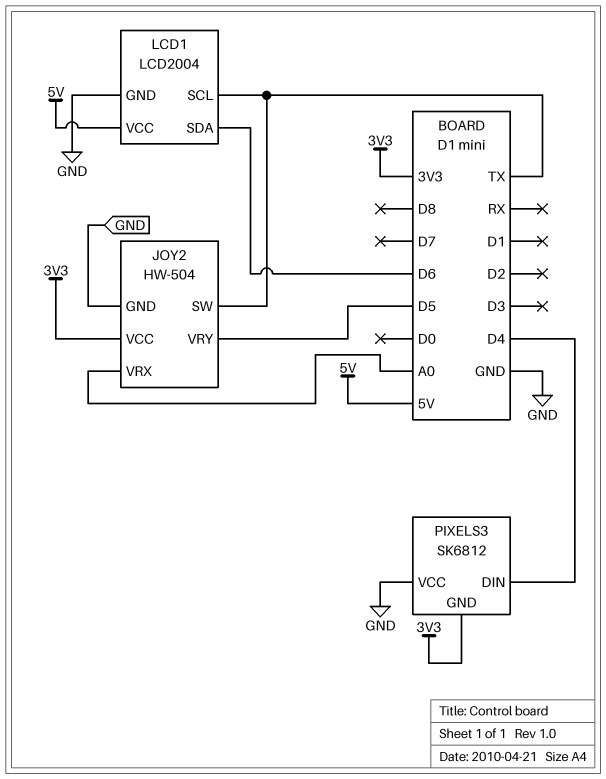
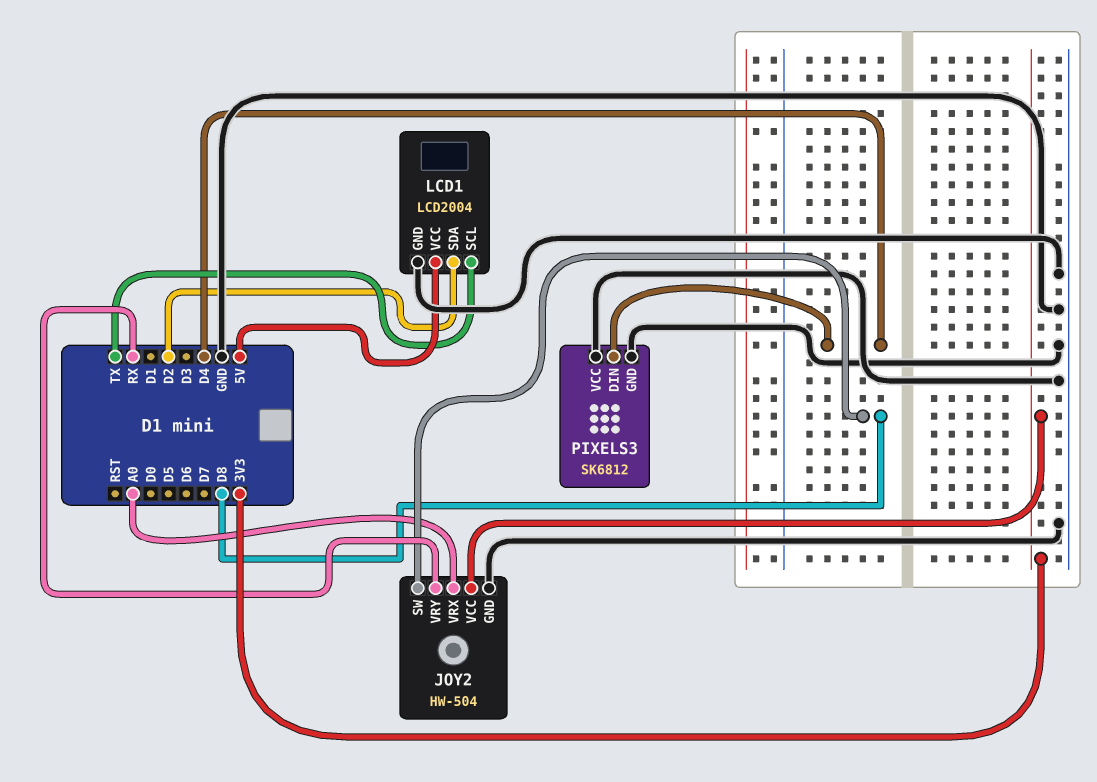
JOY2 pin SW: TX -> D8
JOY2 pin VRY: D5 -> RX
LCD1 pin SDA: D6 -> D2
PIXELS3 pin GND: 3V3 -> GND

